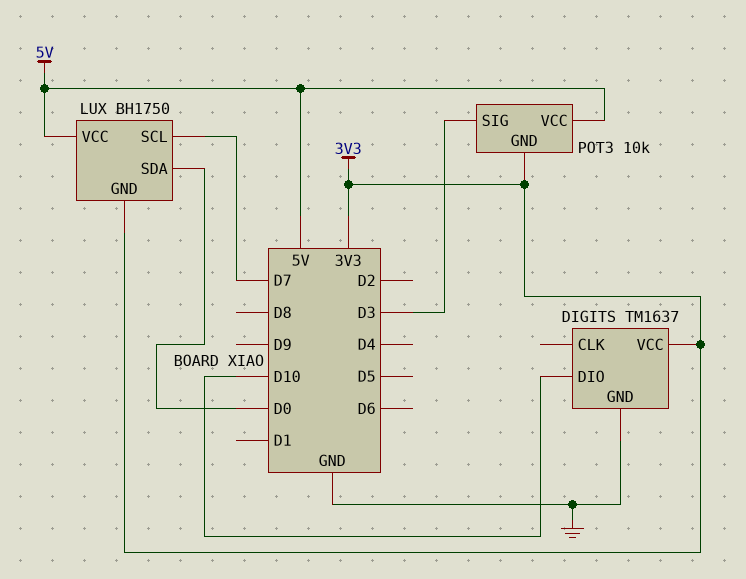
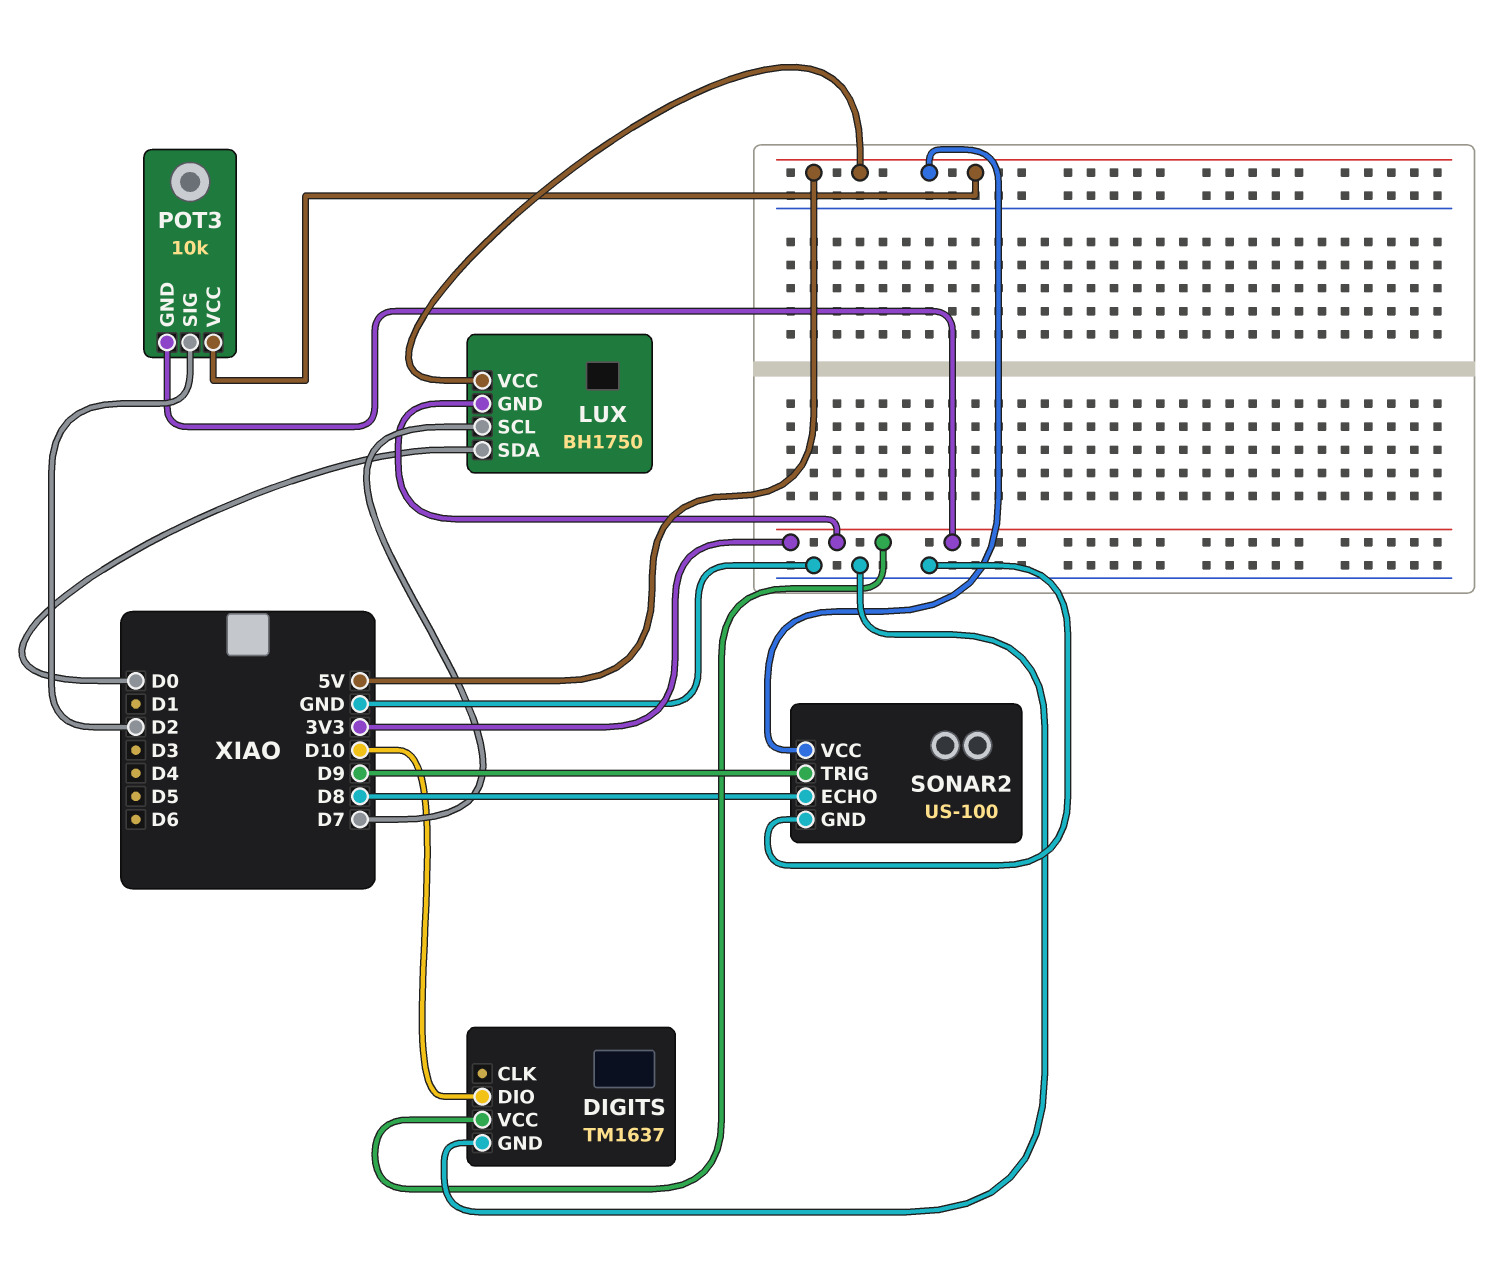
POT3 pin SIG: D3 -> D2
SONAR2: none -> US-100
SONAR2 pin ECHO: none -> D8
SONAR2 pin GND: none -> GND
SONAR2 pin TRIG: none -> D9
SONAR2 pin VCC: none -> 5V

